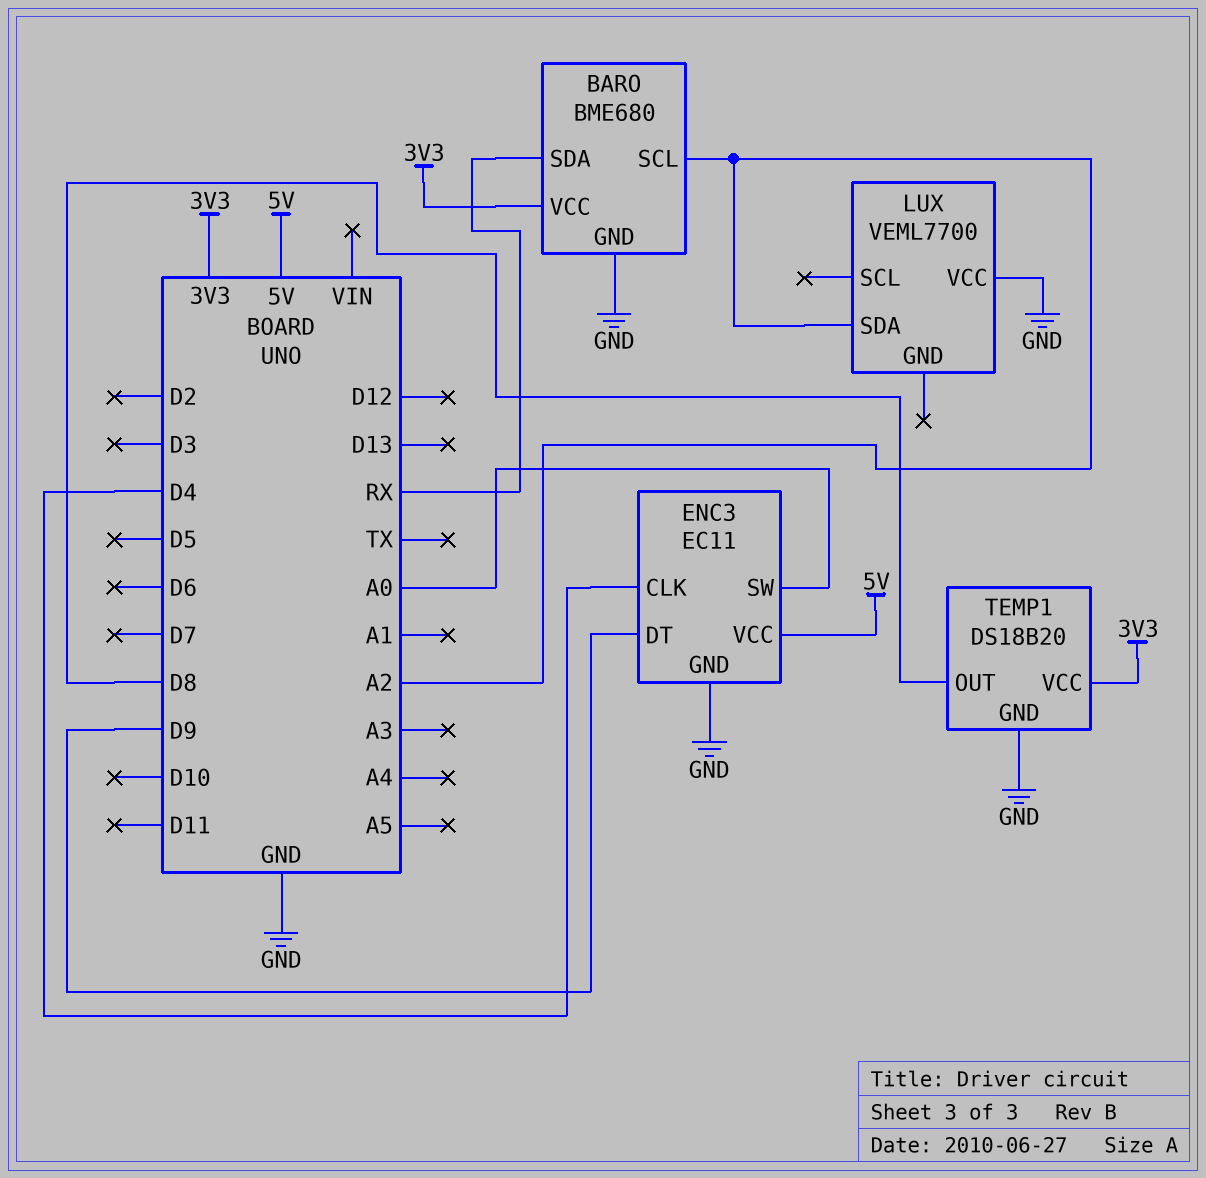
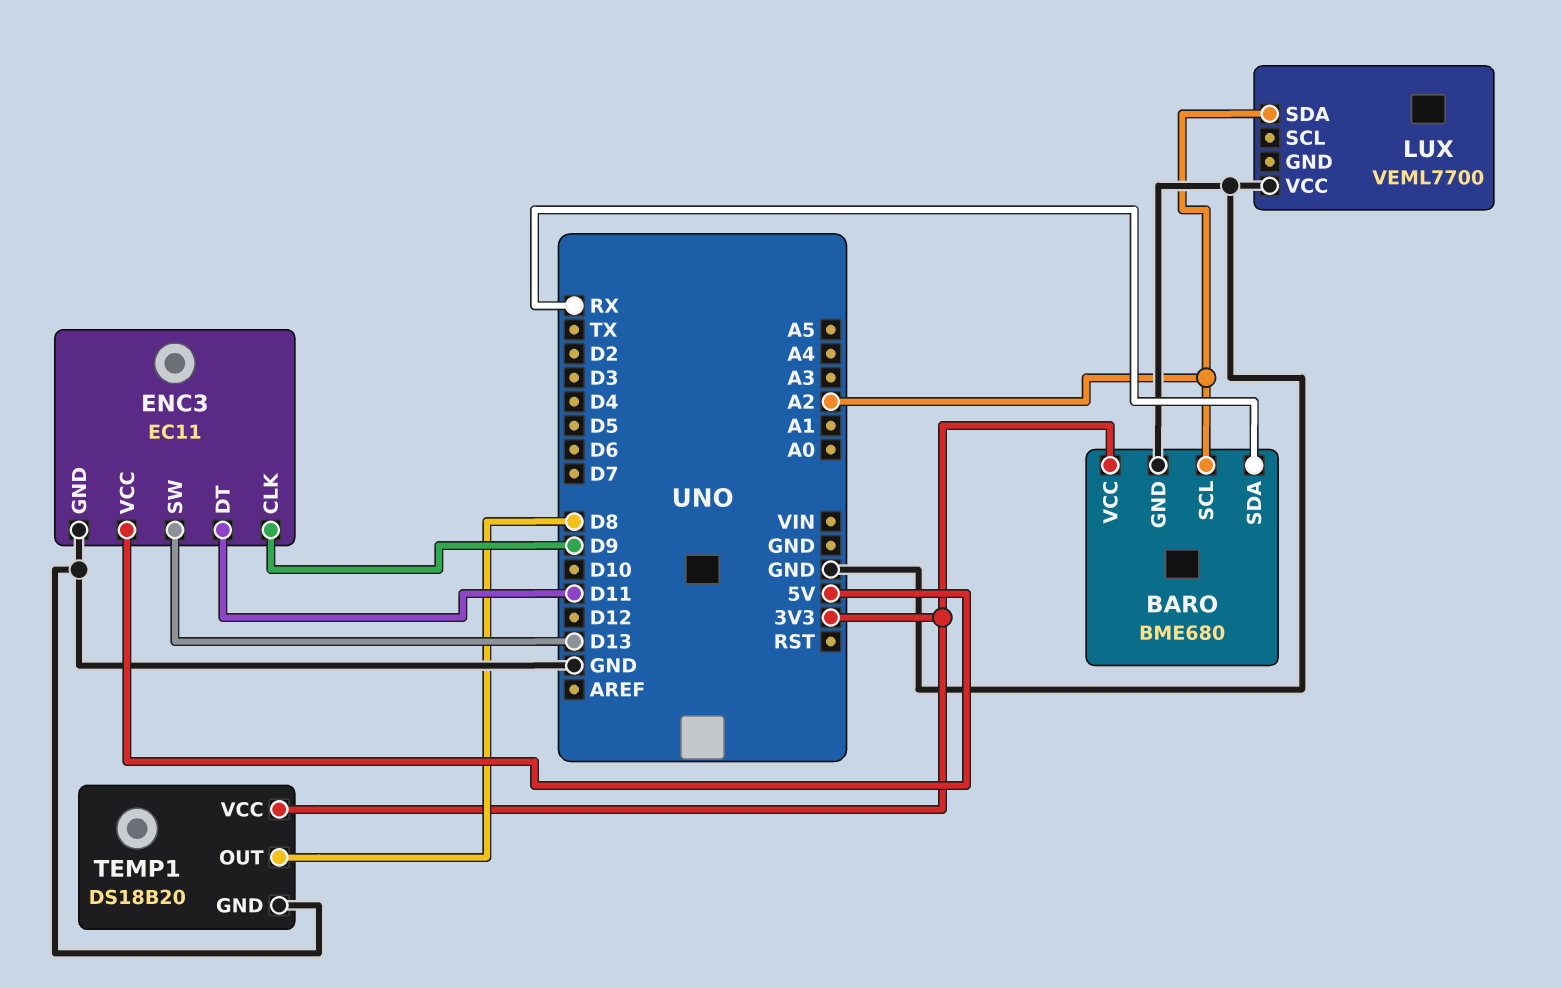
ENC3 pin CLK: D4 -> D9
ENC3 pin DT: D9 -> D11
ENC3 pin SW: A0 -> D13

